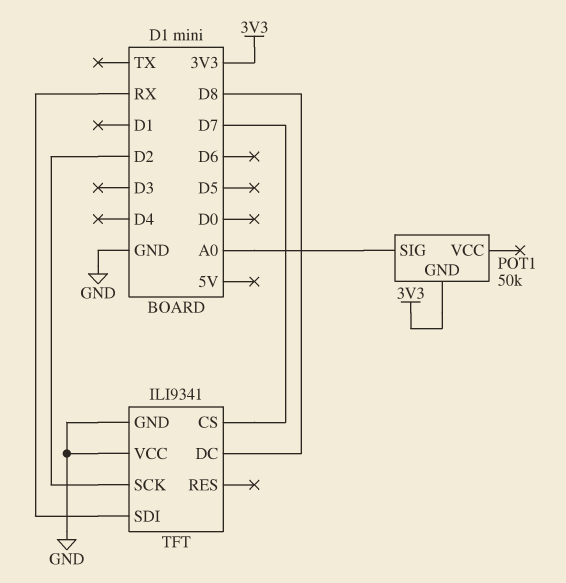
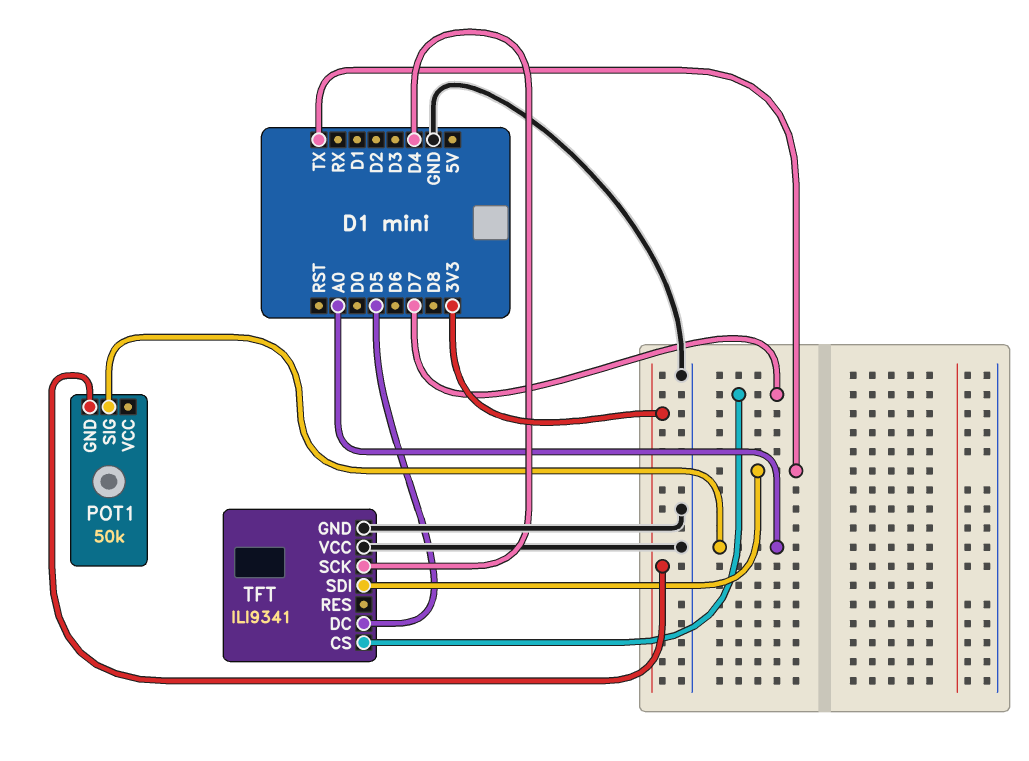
TFT pin DC: D8 -> D5
TFT pin SCK: D2 -> D4
TFT pin SDI: RX -> TX

